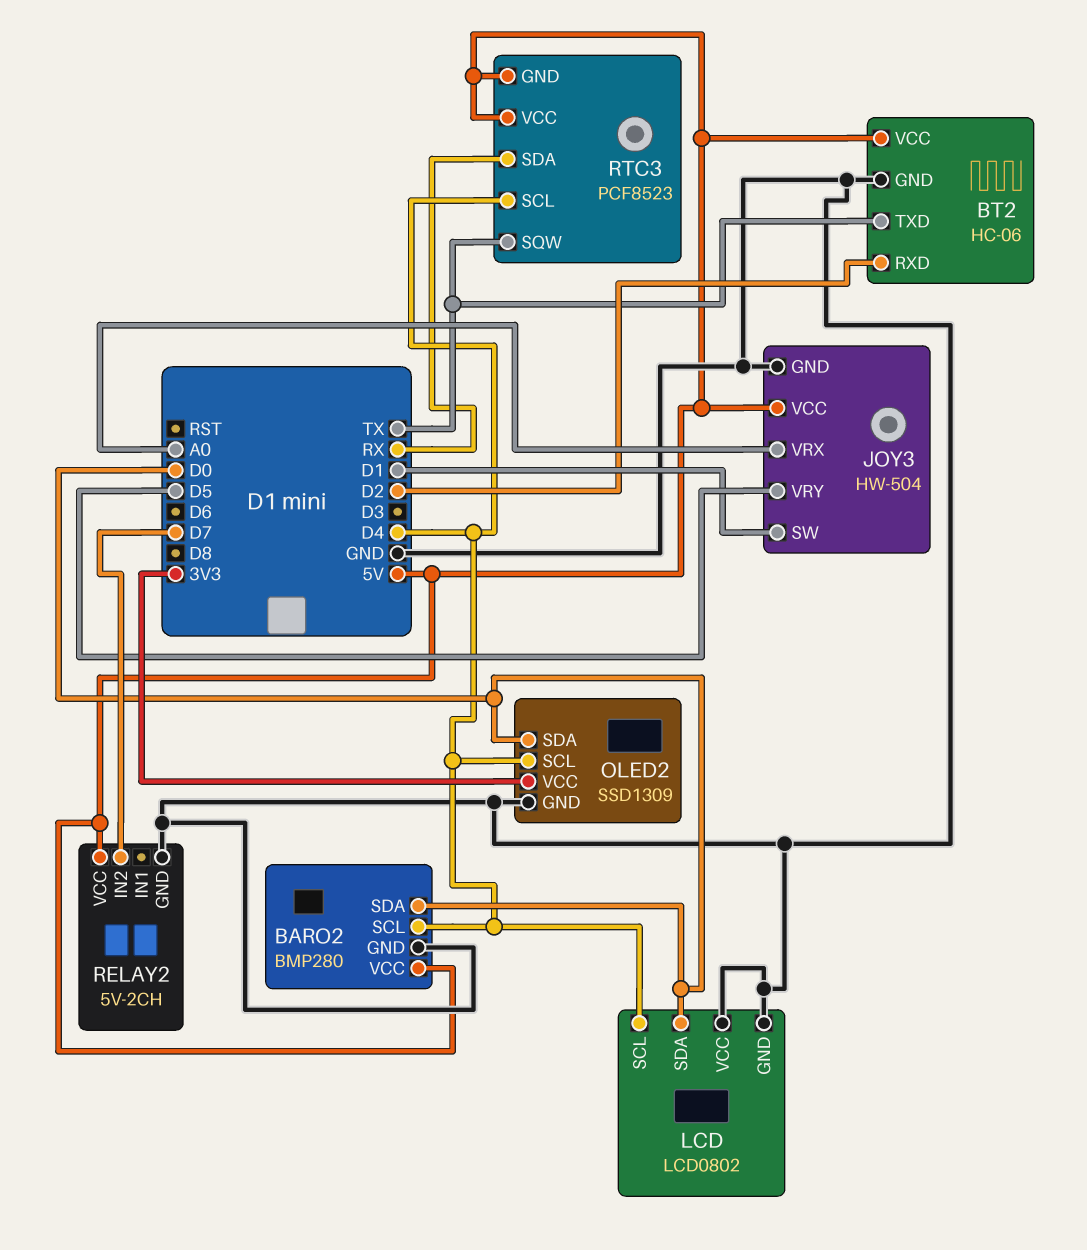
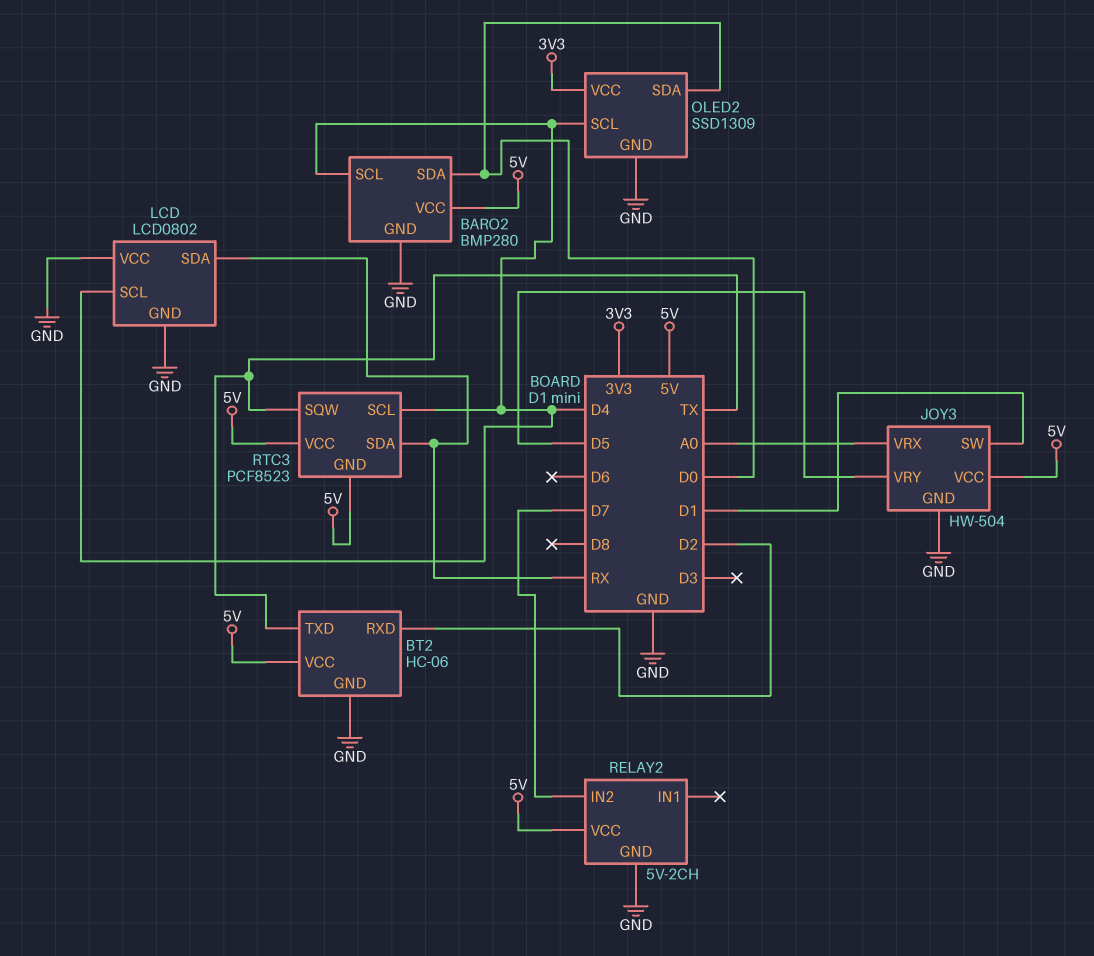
LCD pin SDA: D0 -> RX

